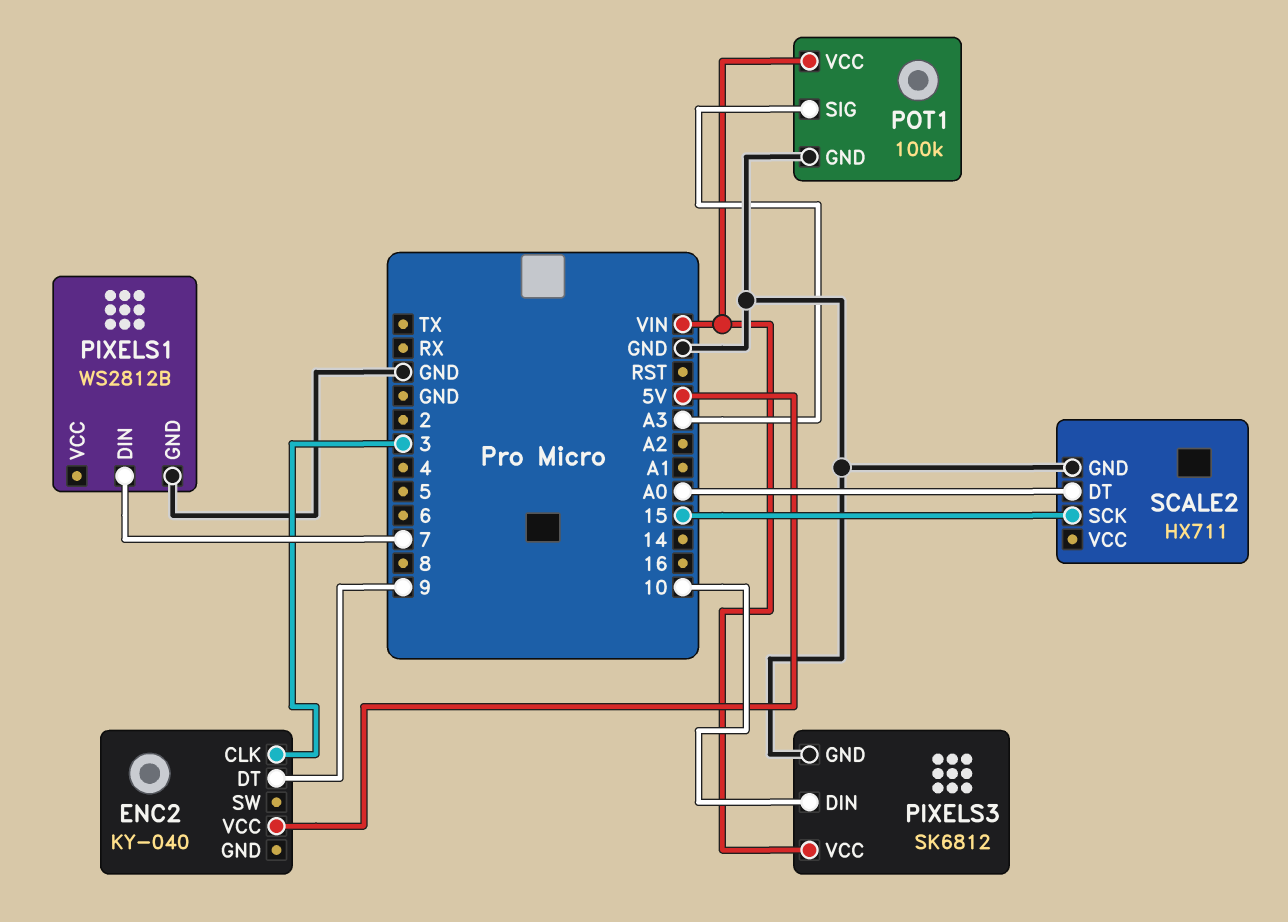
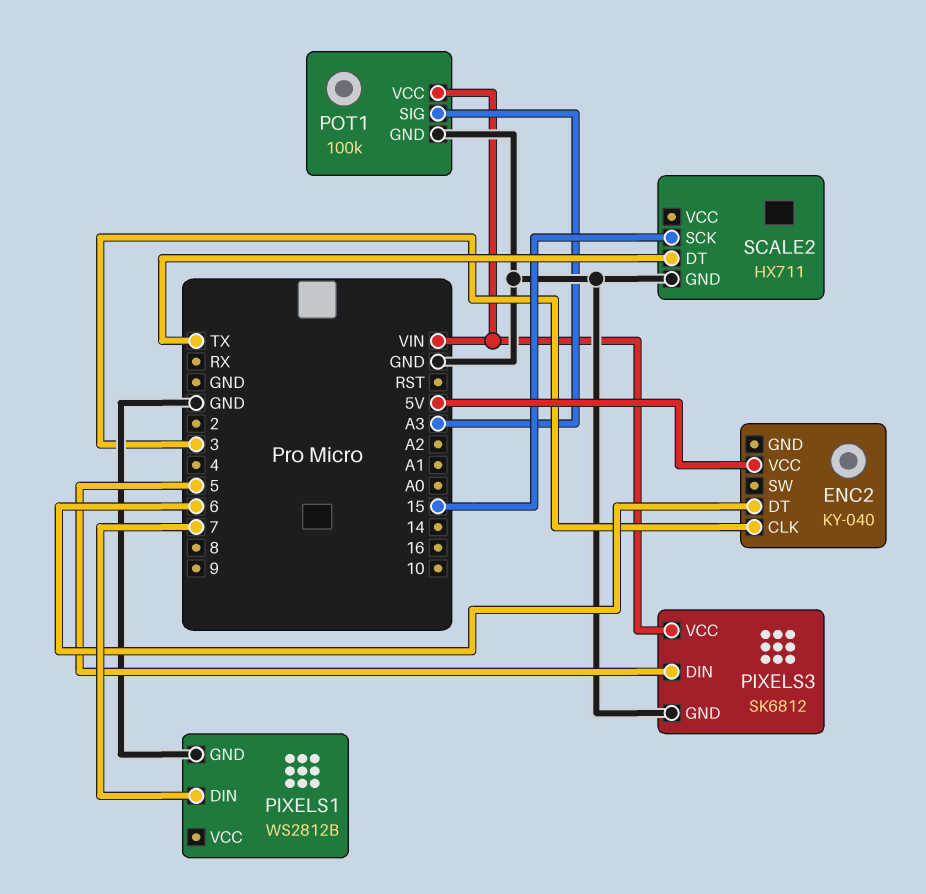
ENC2 pin DT: 9 -> 6
PIXELS3 pin DIN: 10 -> 5
SCALE2 pin DT: A0 -> TX

